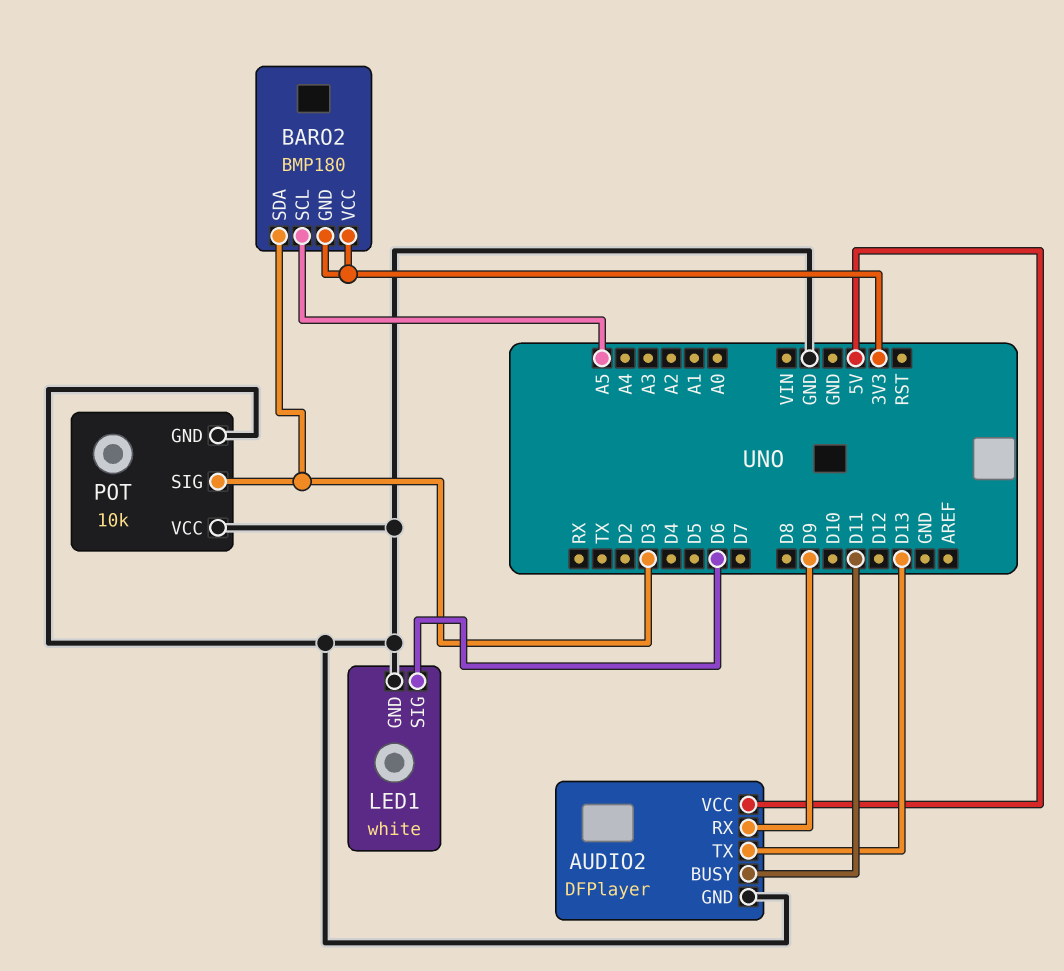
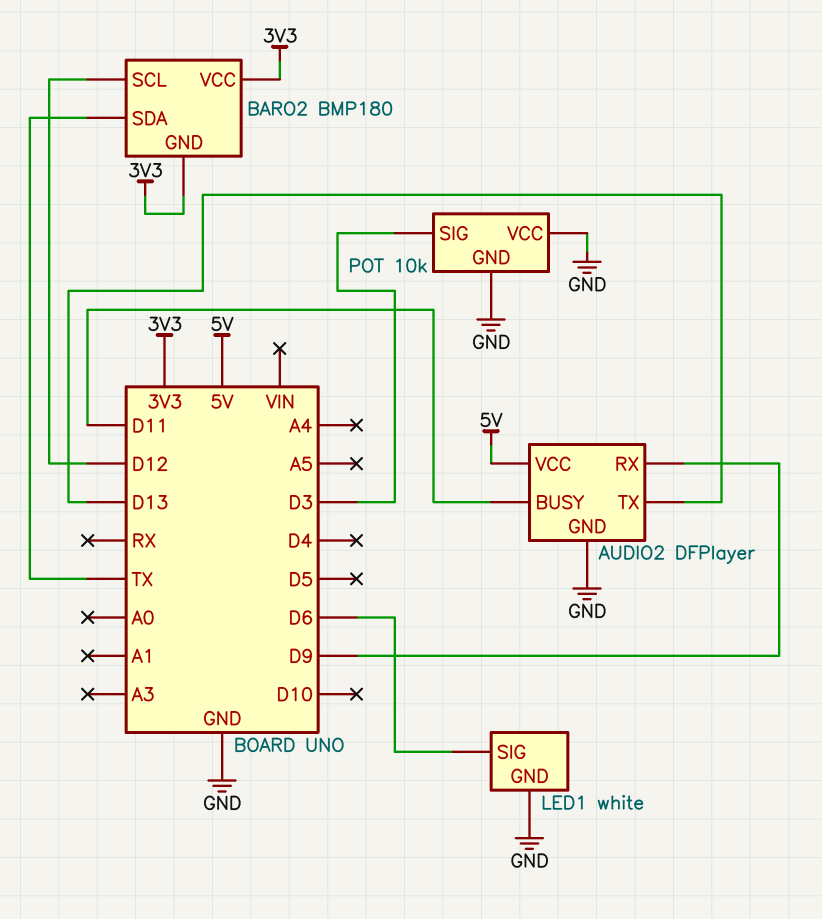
BARO2 pin SCL: A5 -> D12
BARO2 pin SDA: D3 -> TX

